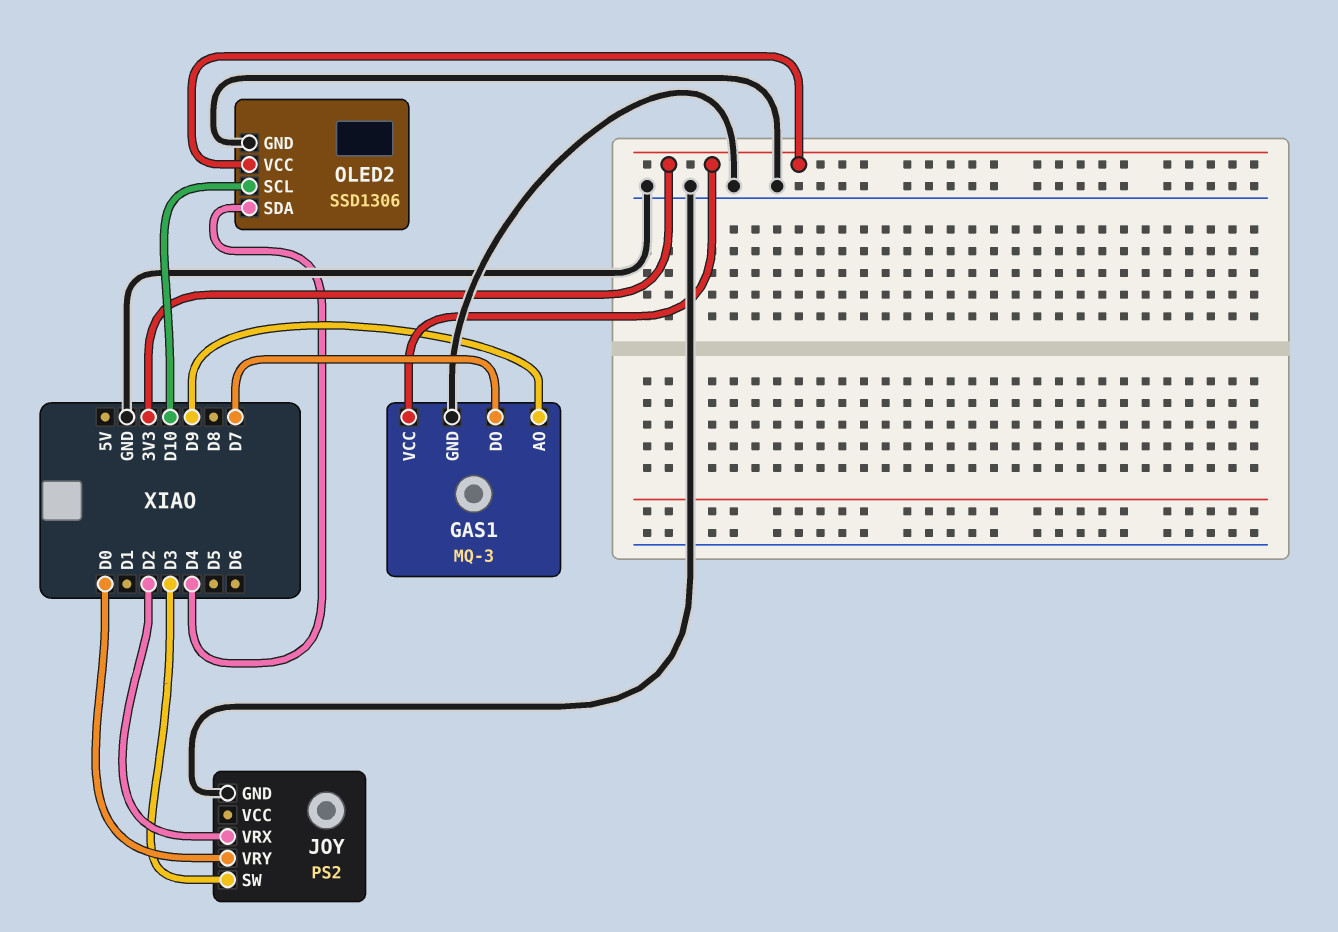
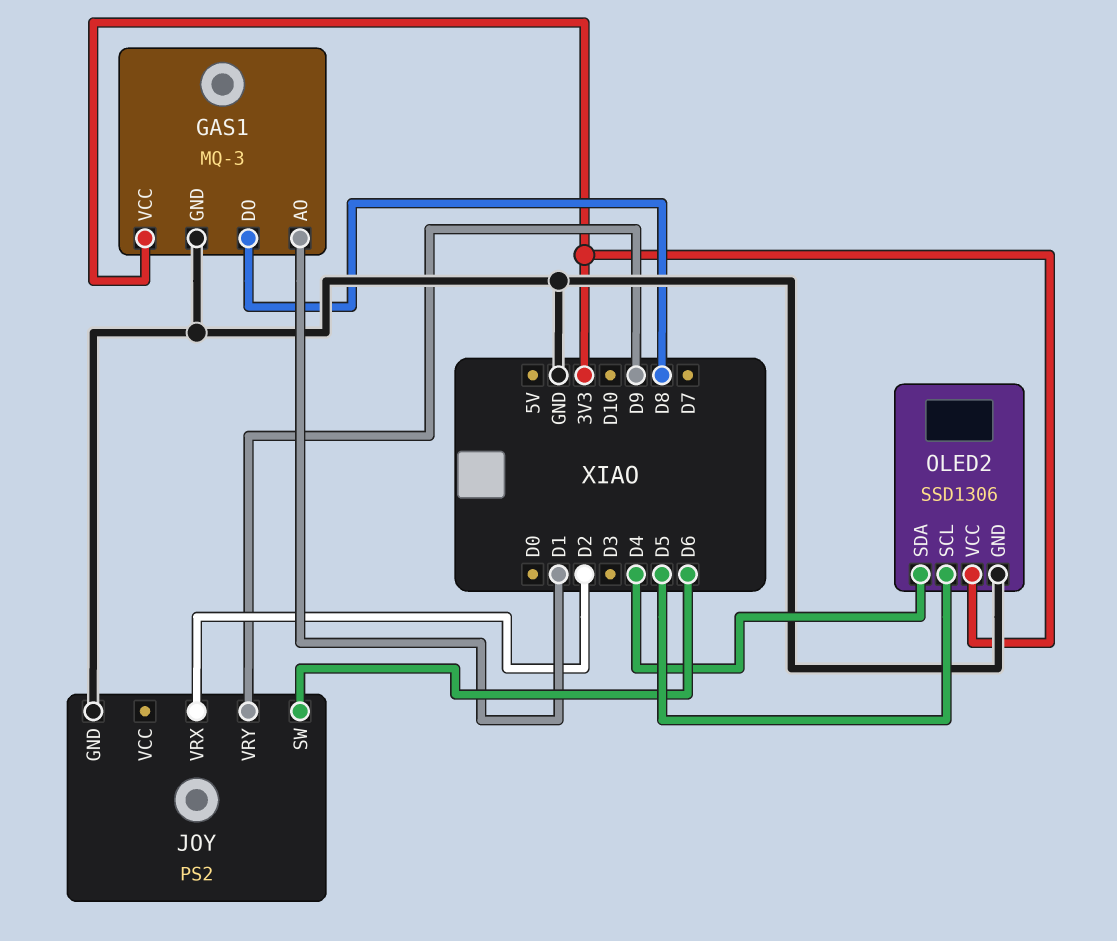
GAS1 pin AO: D9 -> D1
GAS1 pin DO: D7 -> D8
JOY pin SW: D3 -> D6
JOY pin VRY: D0 -> D9
OLED2 pin SCL: D10 -> D5

